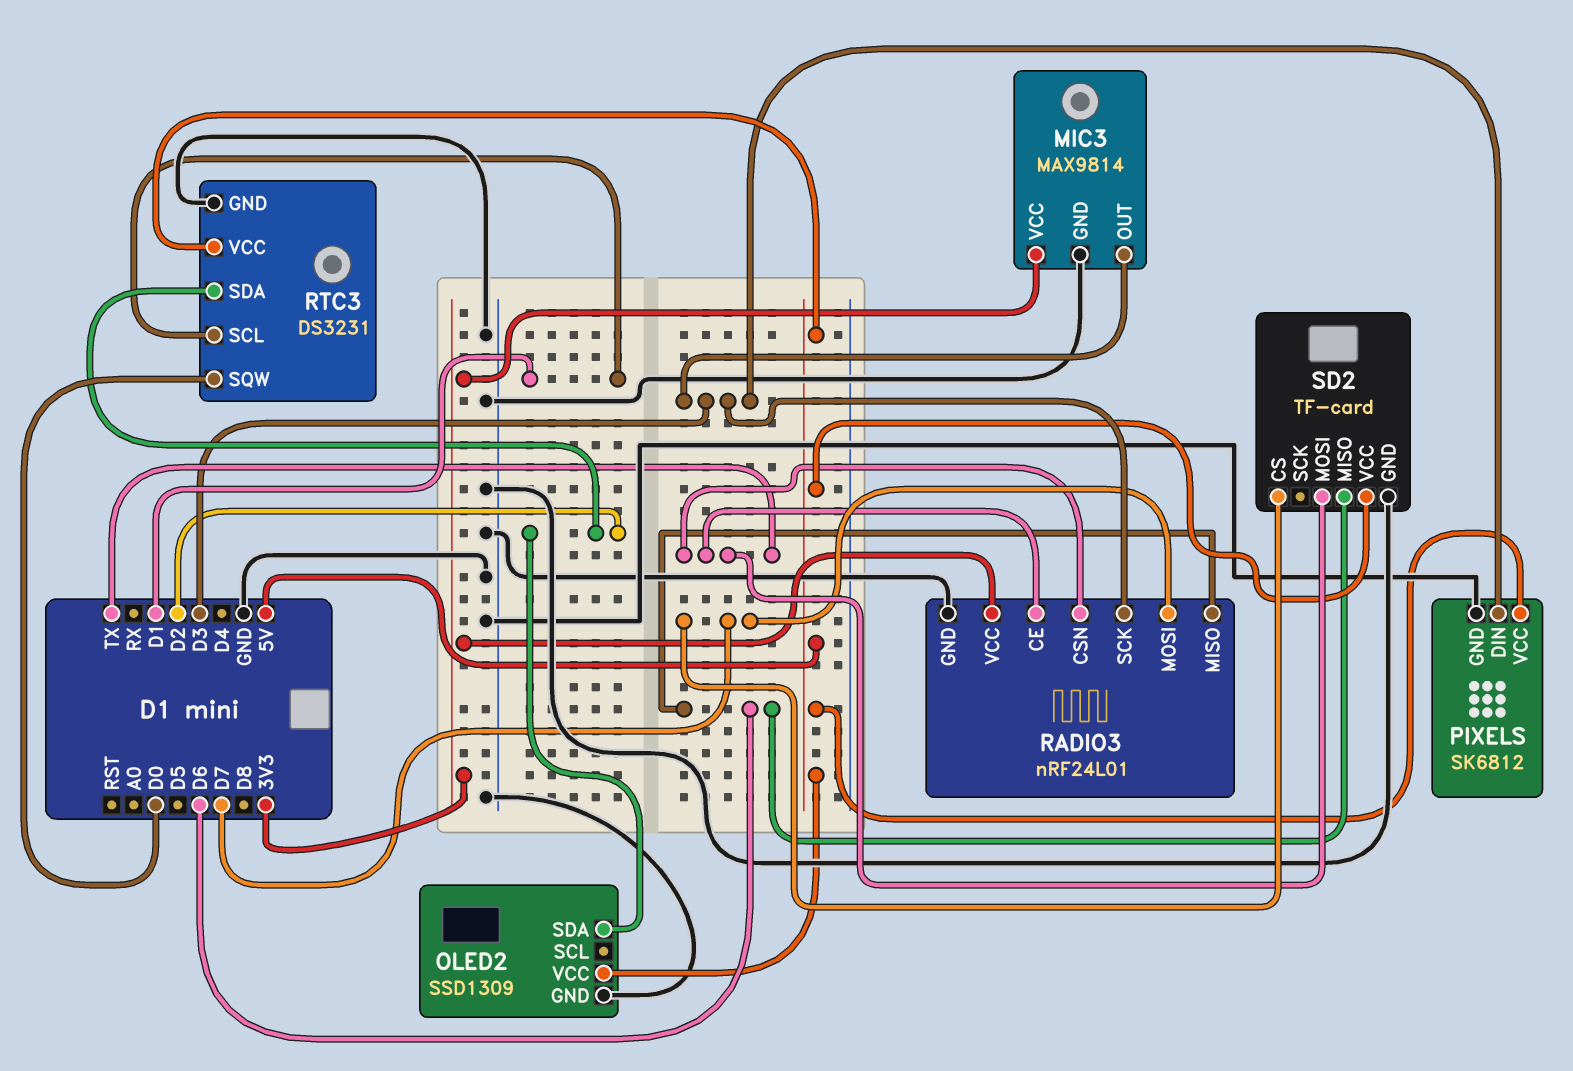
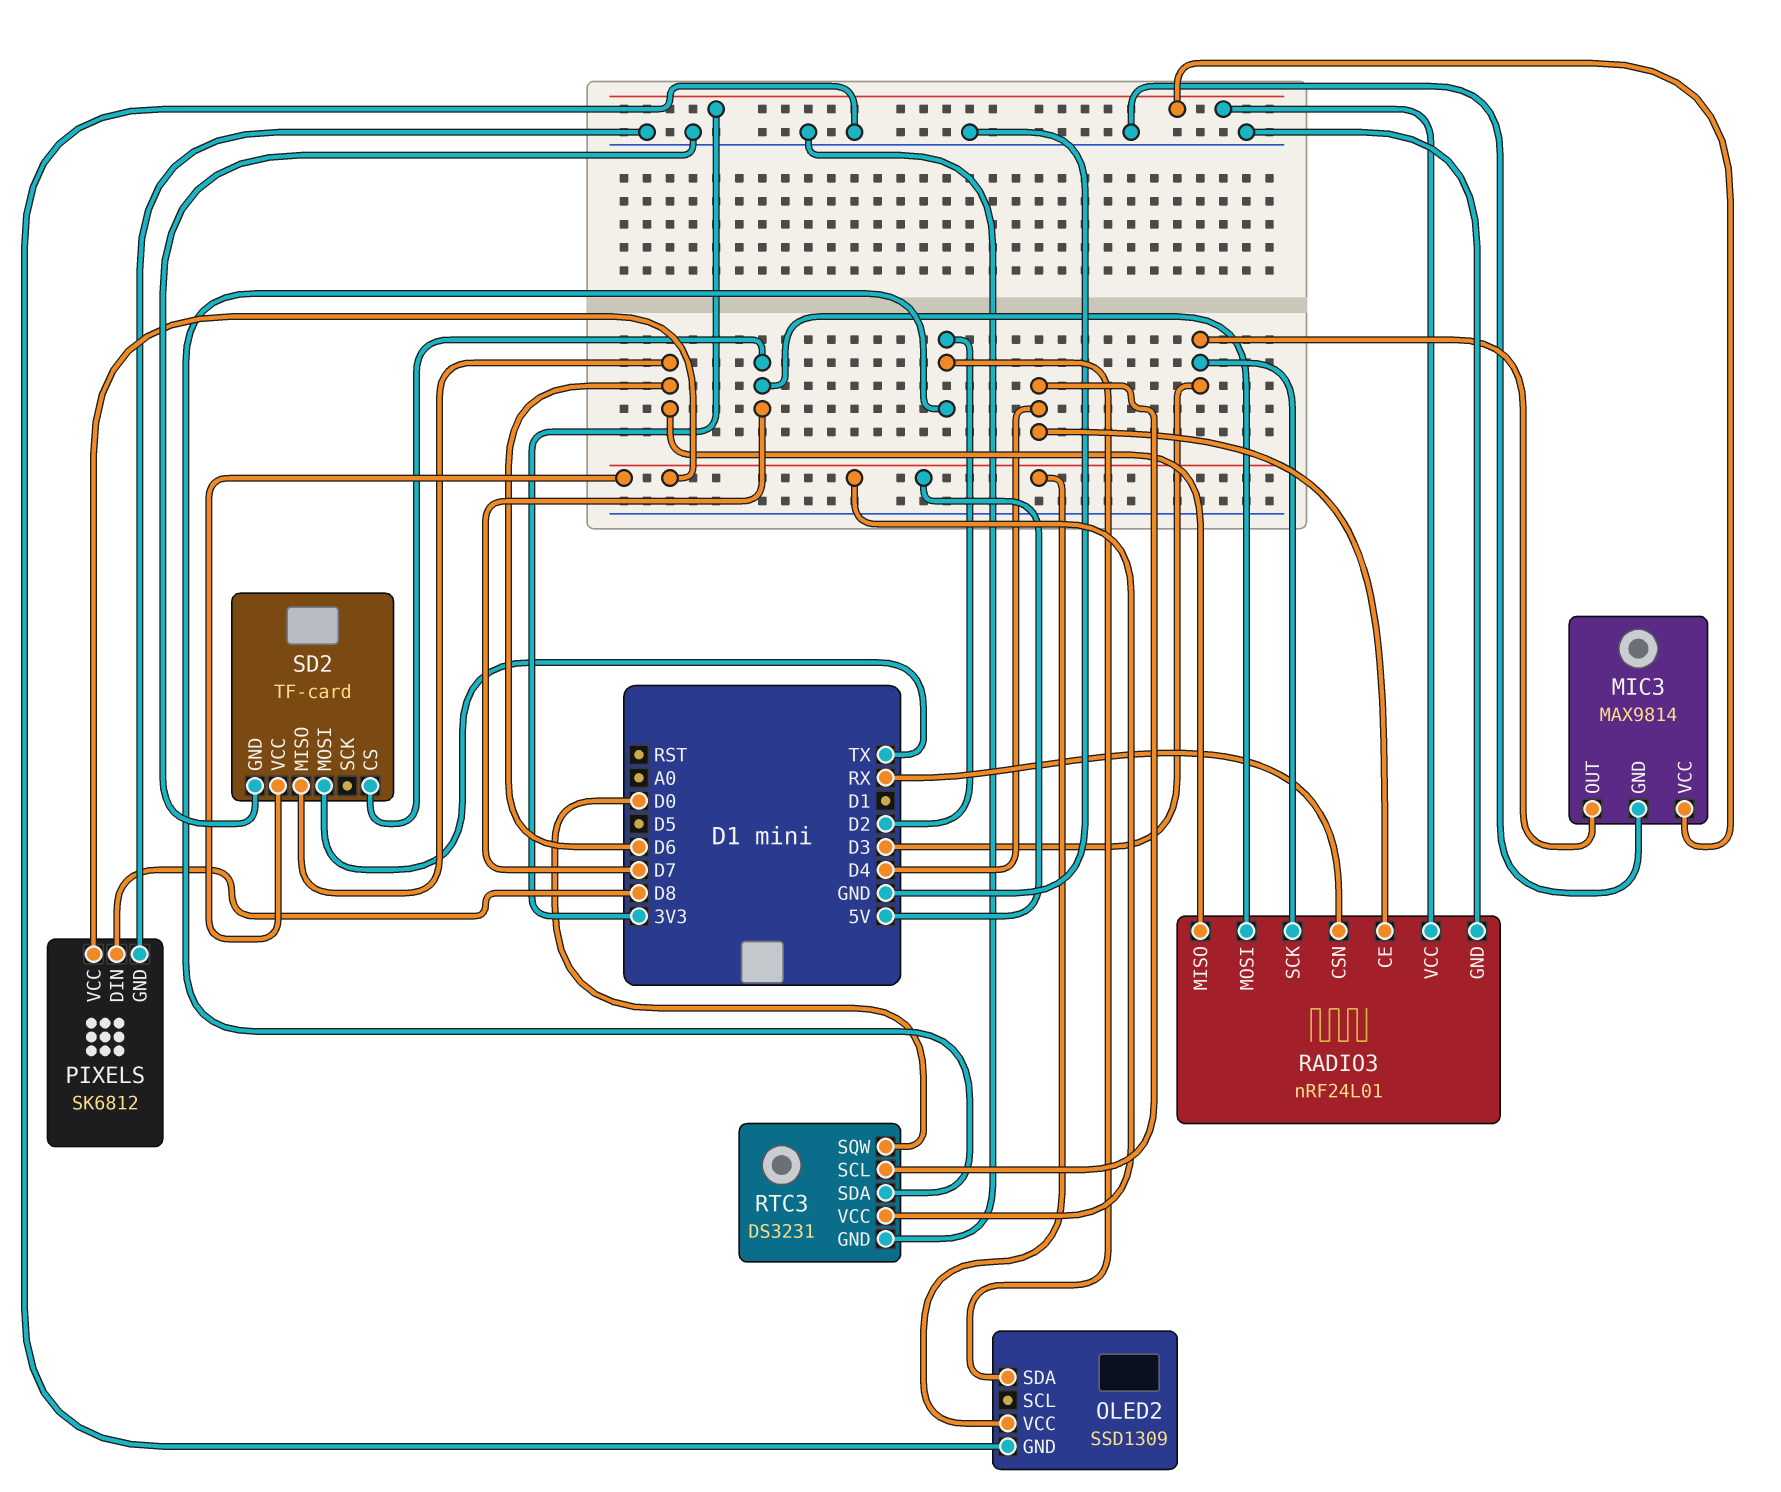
PIXELS pin DIN: D3 -> D8
RADIO3 pin CE: TX -> D4
RADIO3 pin CSN: TX -> RX
RTC3 pin SCL: D1 -> D4

